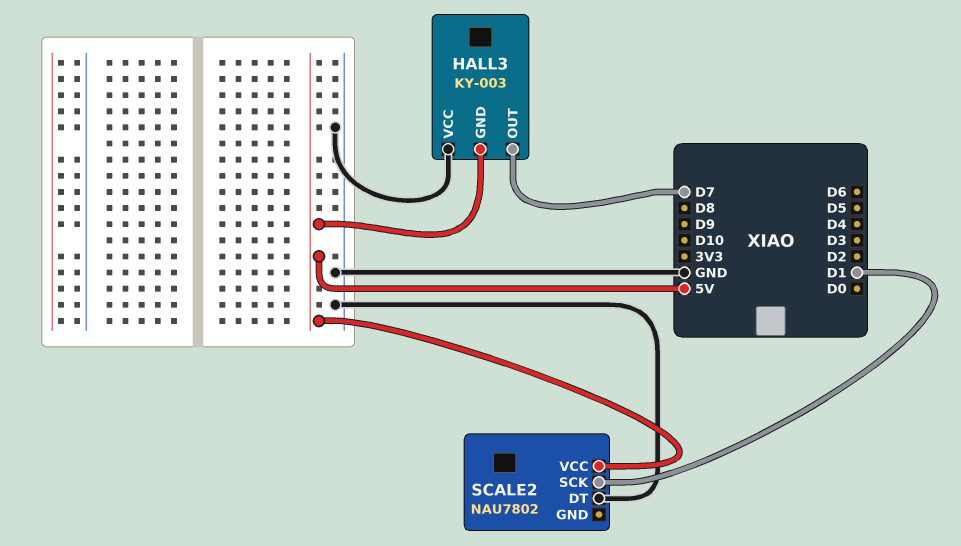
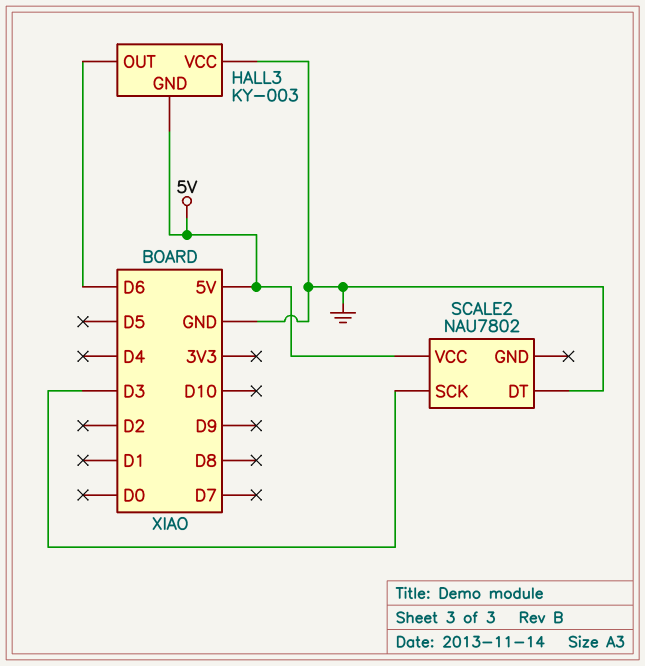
HALL3 pin OUT: D7 -> D6
SCALE2 pin SCK: D1 -> D3

